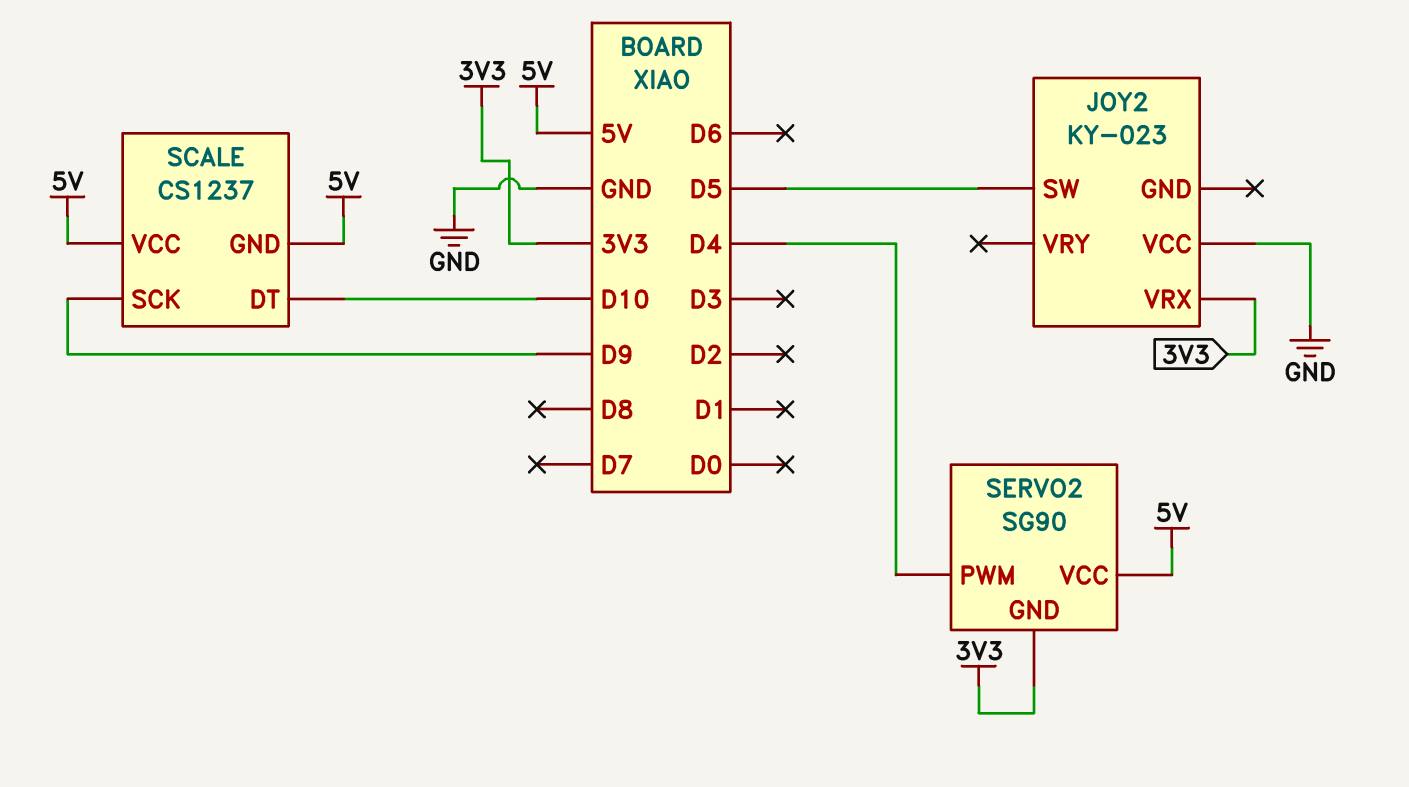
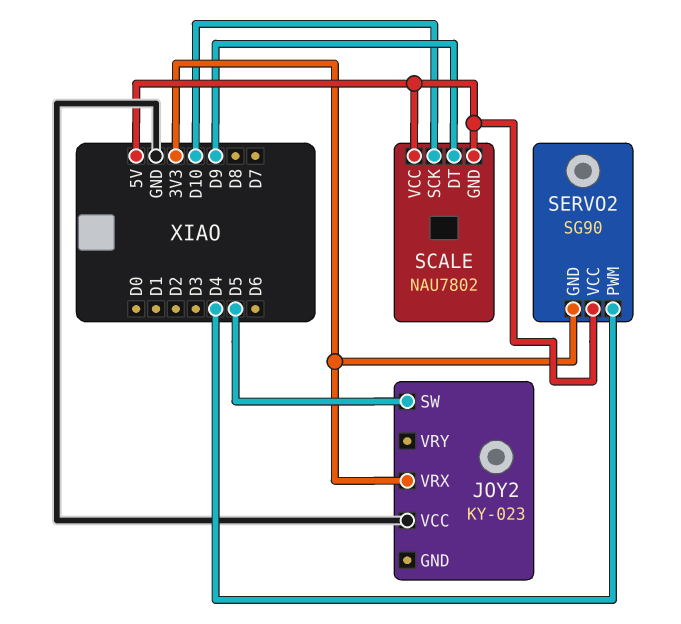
SCALE: CS1237 -> NAU7802
SCALE pin DT: D10 -> D9
SCALE pin SCK: D9 -> D10

